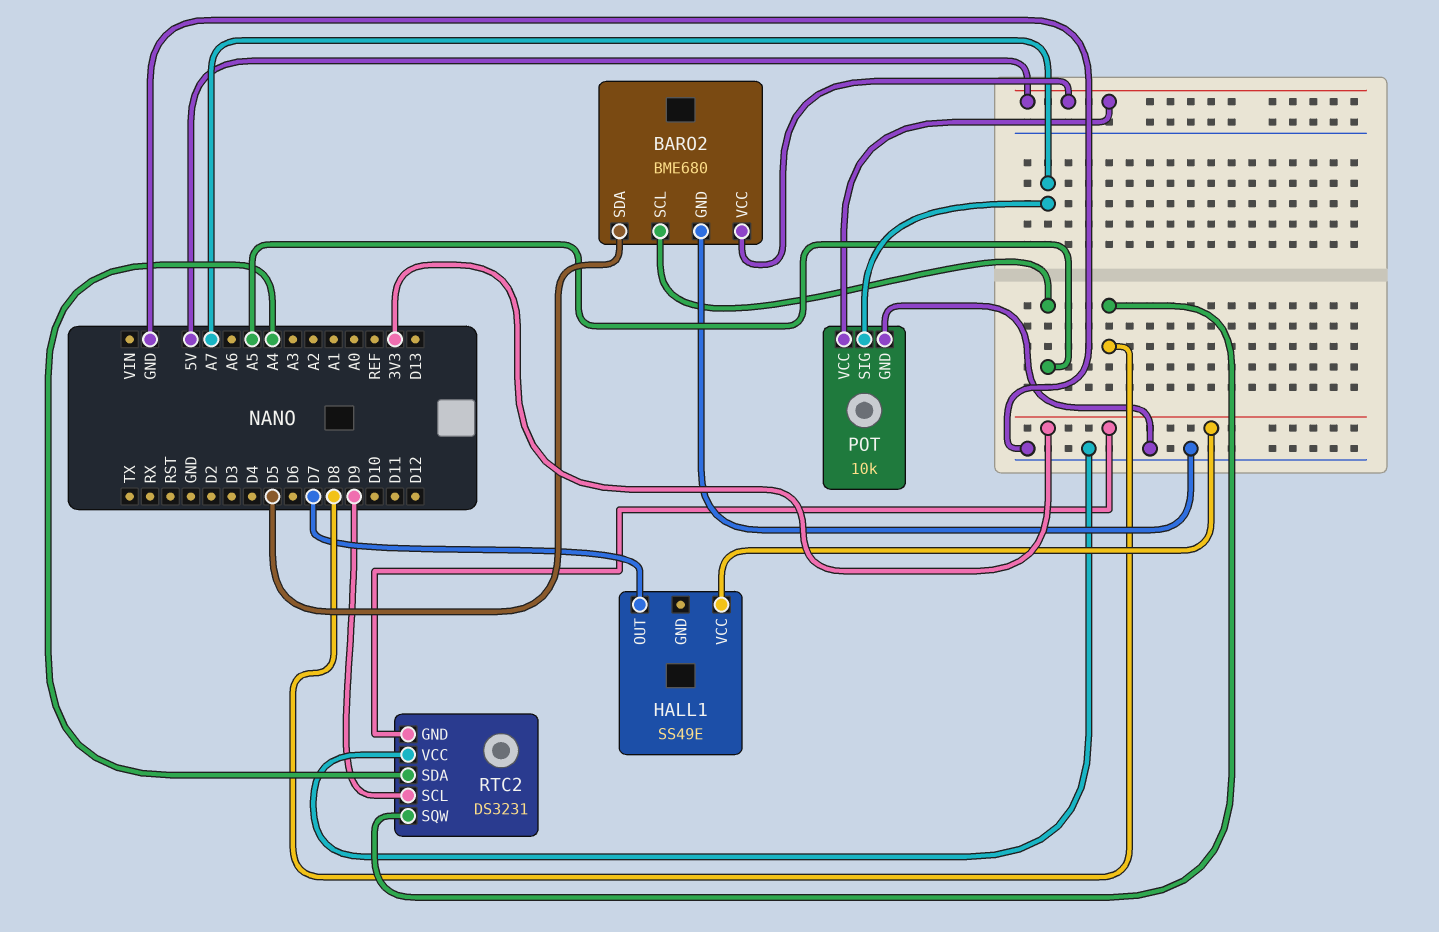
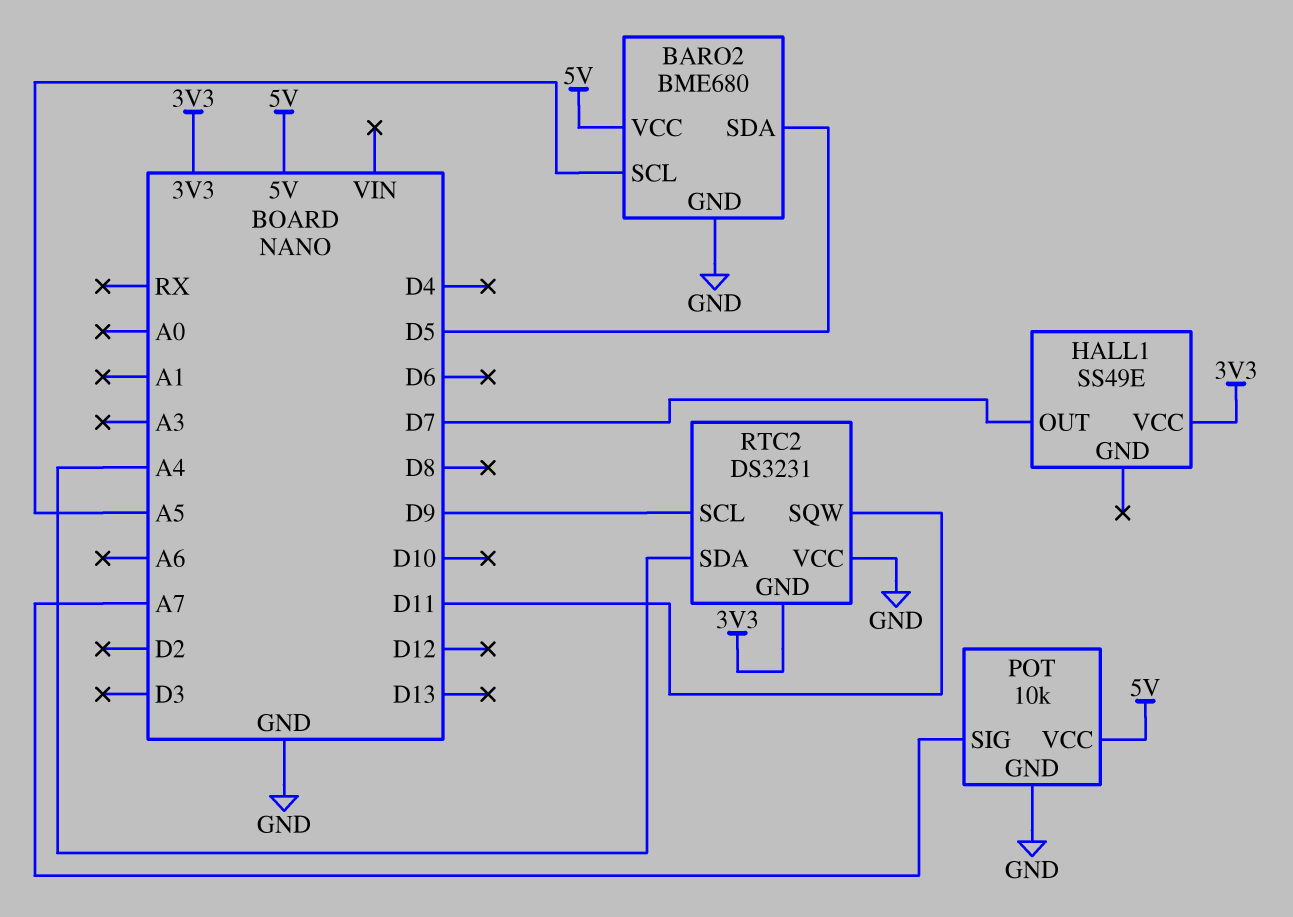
RTC2 pin SQW: D8 -> D11

